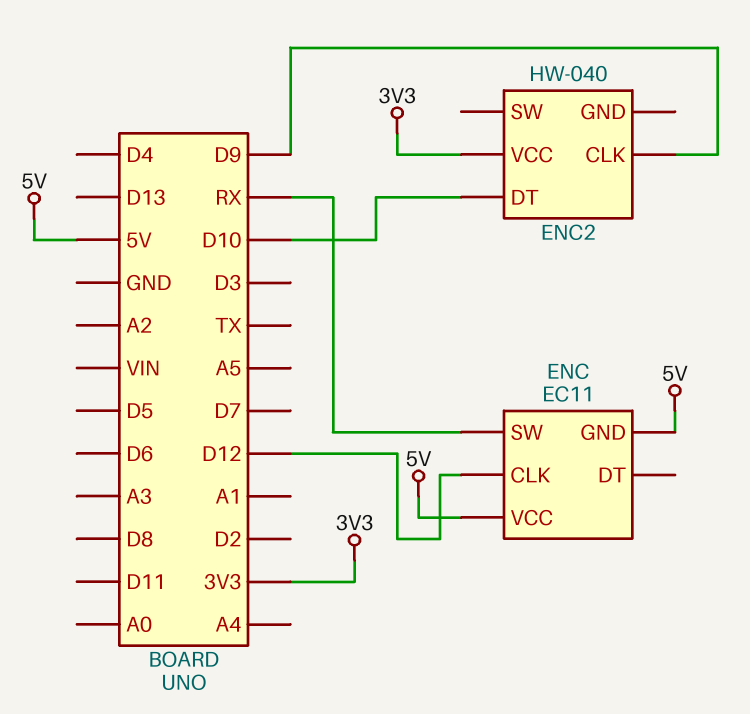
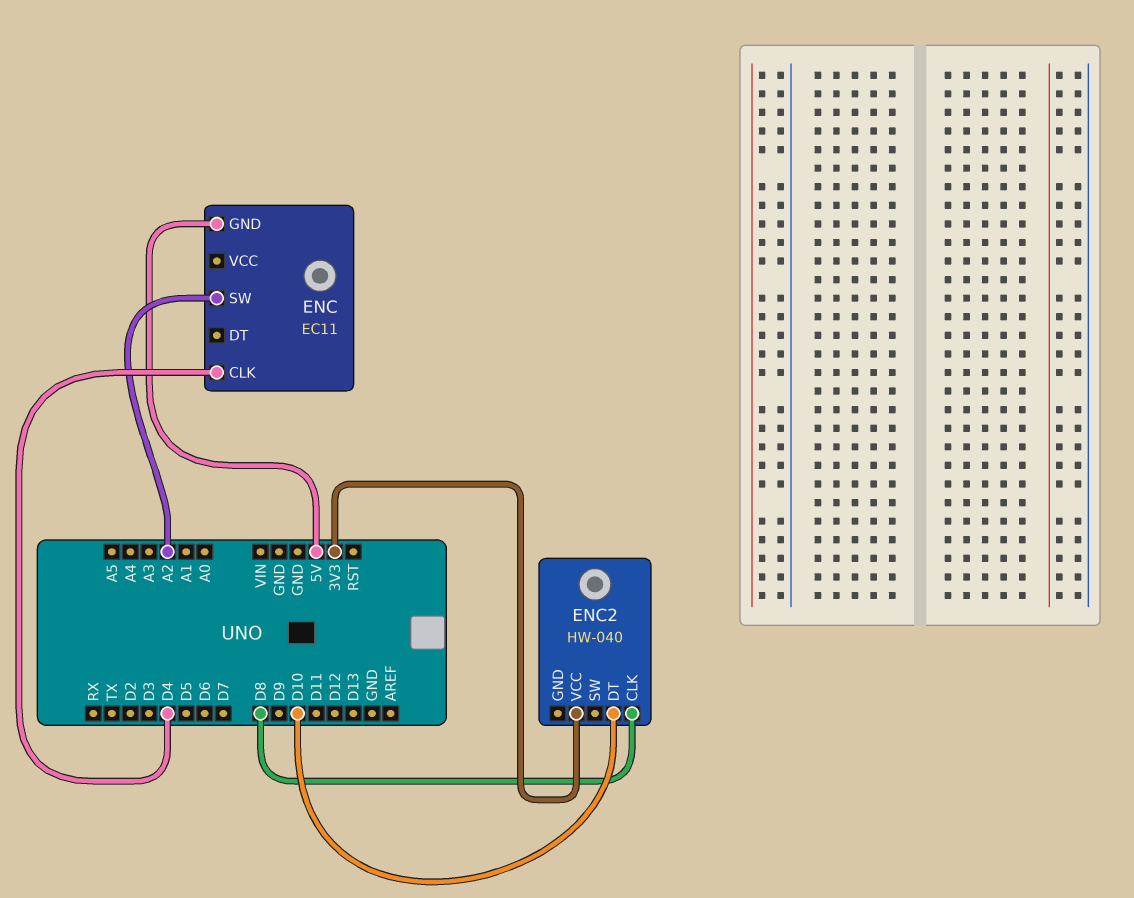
ENC pin CLK: D12 -> D4
ENC pin SW: RX -> A2
ENC pin VCC: 5V -> none
ENC2 pin CLK: D9 -> D8

